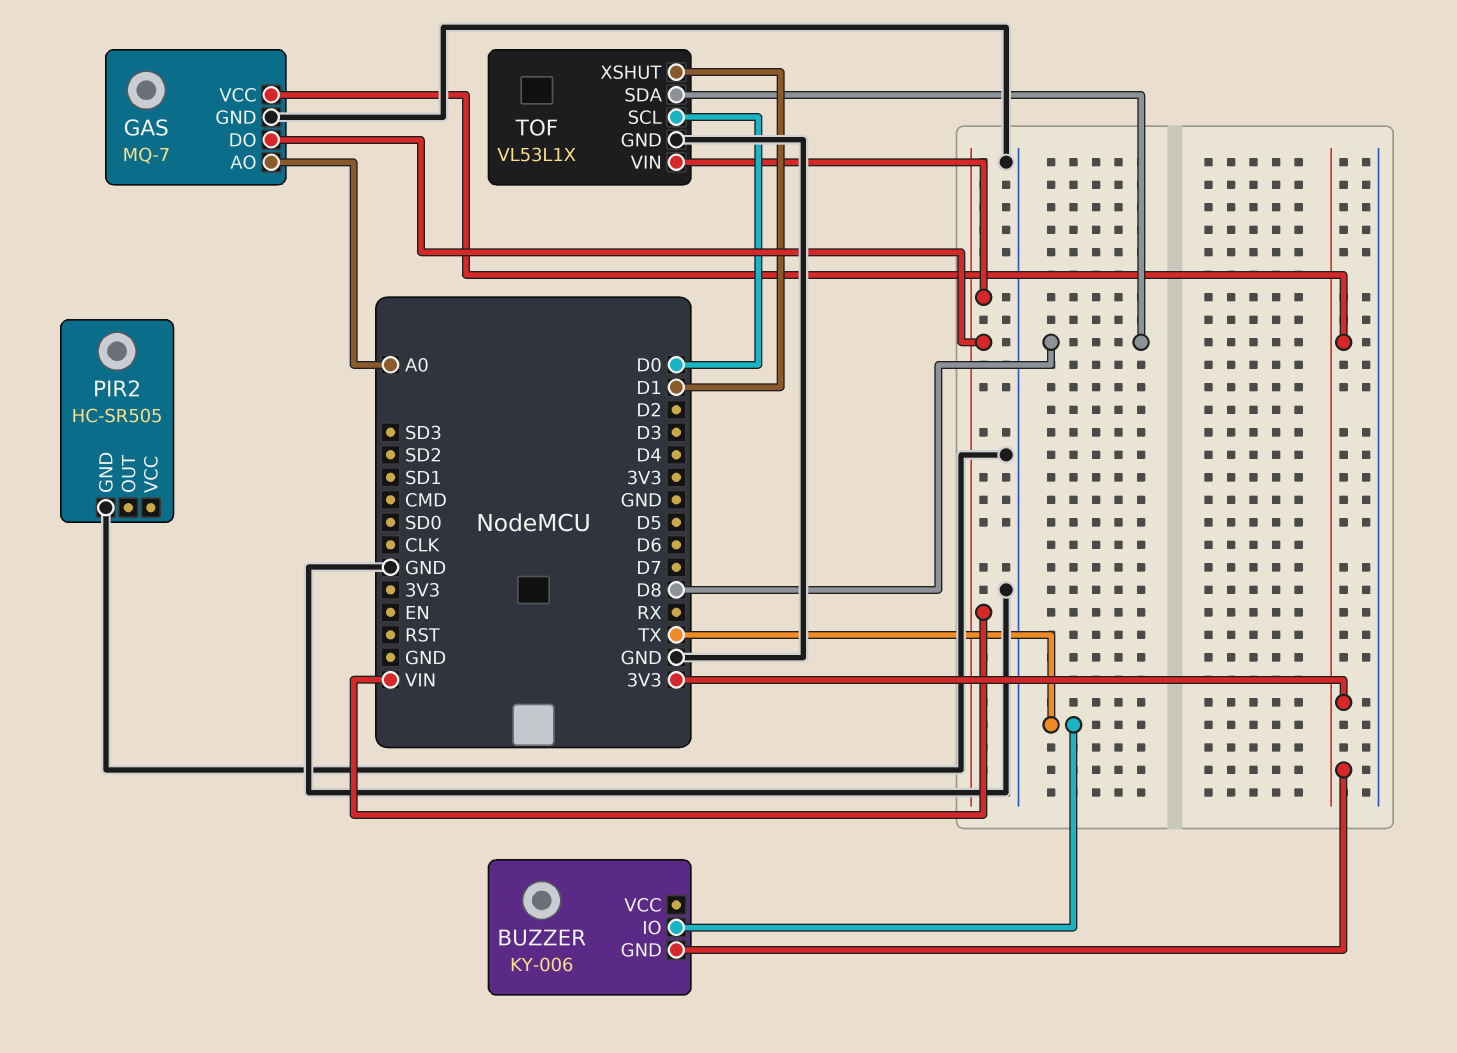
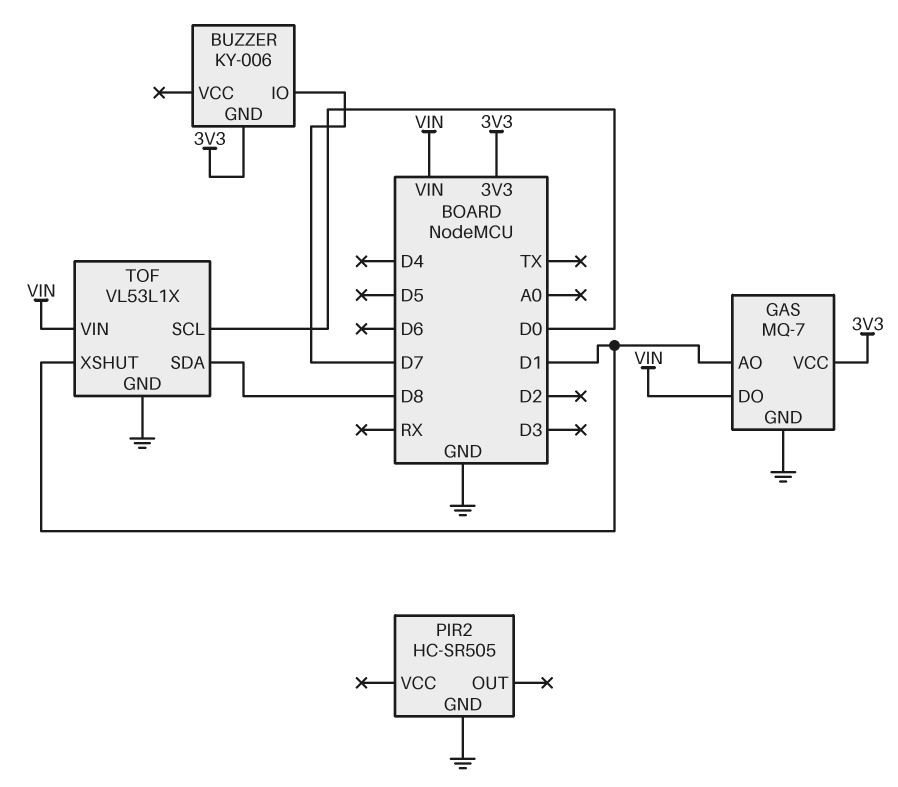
BUZZER pin IO: TX -> D7
GAS pin AO: A0 -> D1

